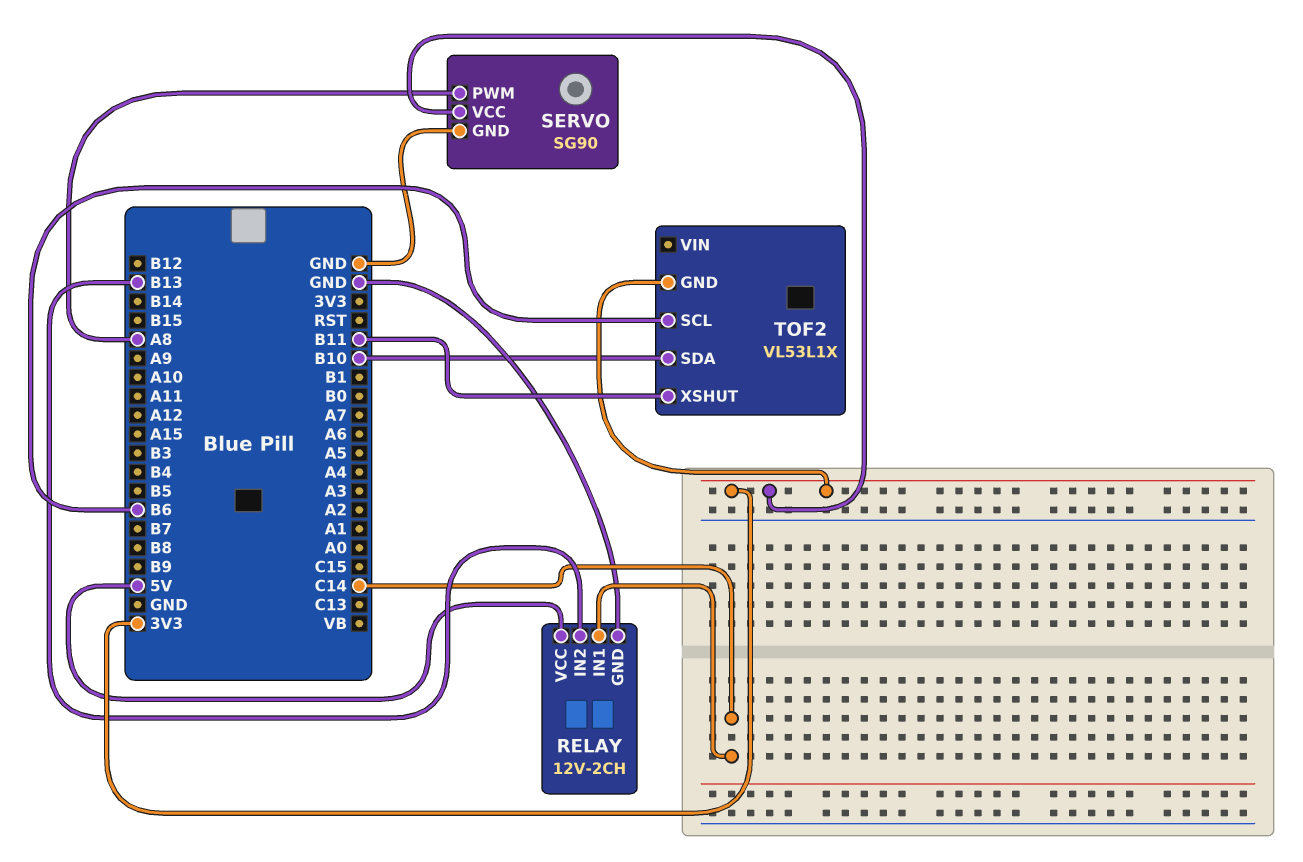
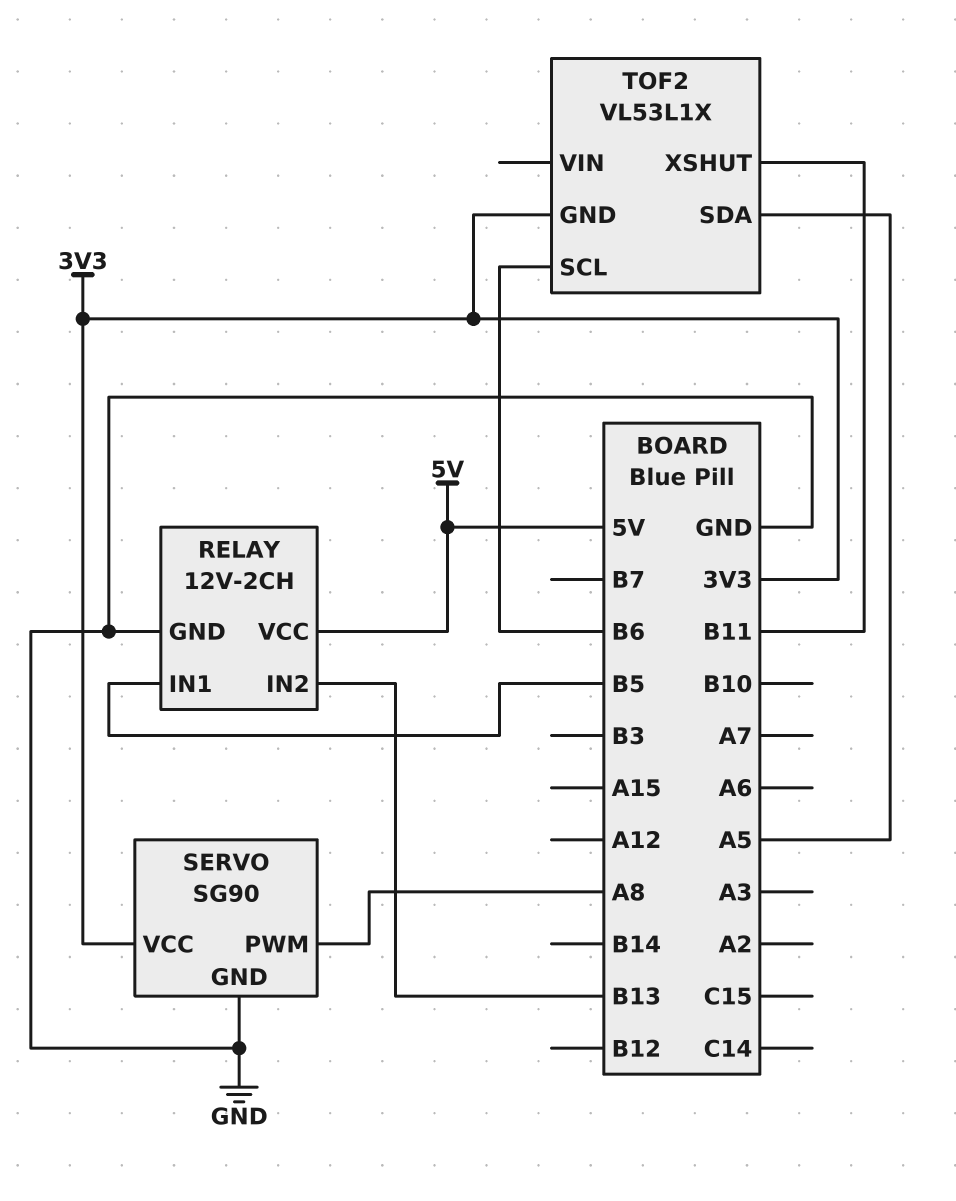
RELAY pin IN1: C14 -> B5
TOF2 pin SDA: B10 -> A5

